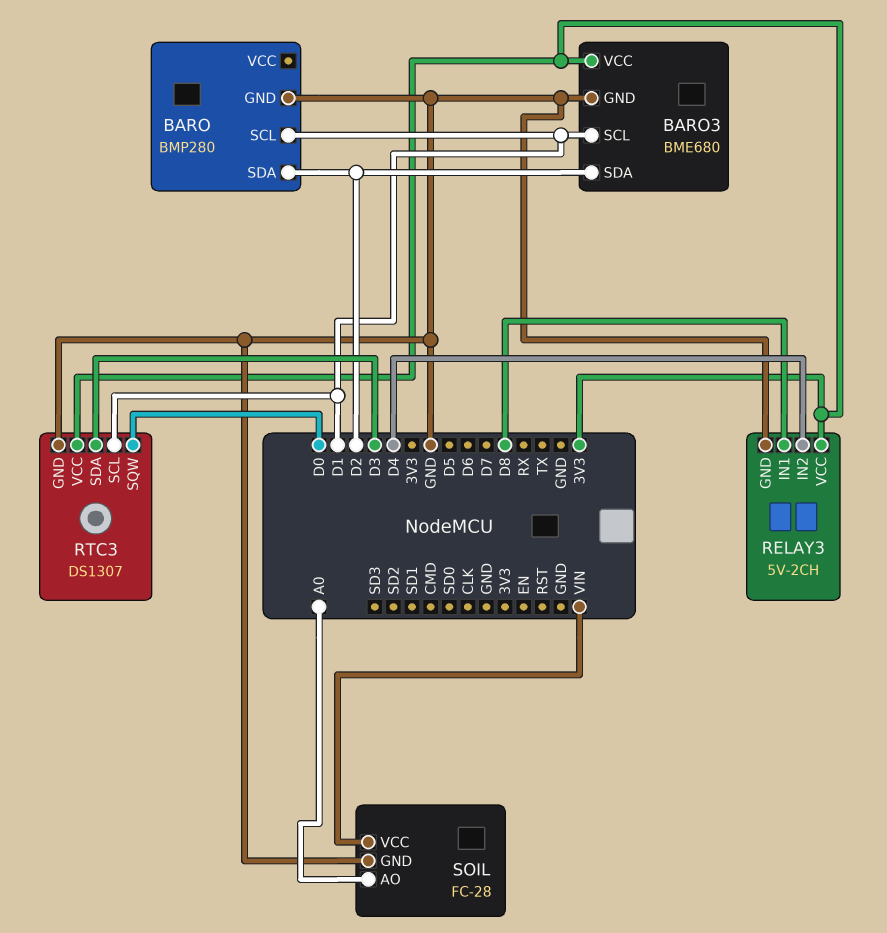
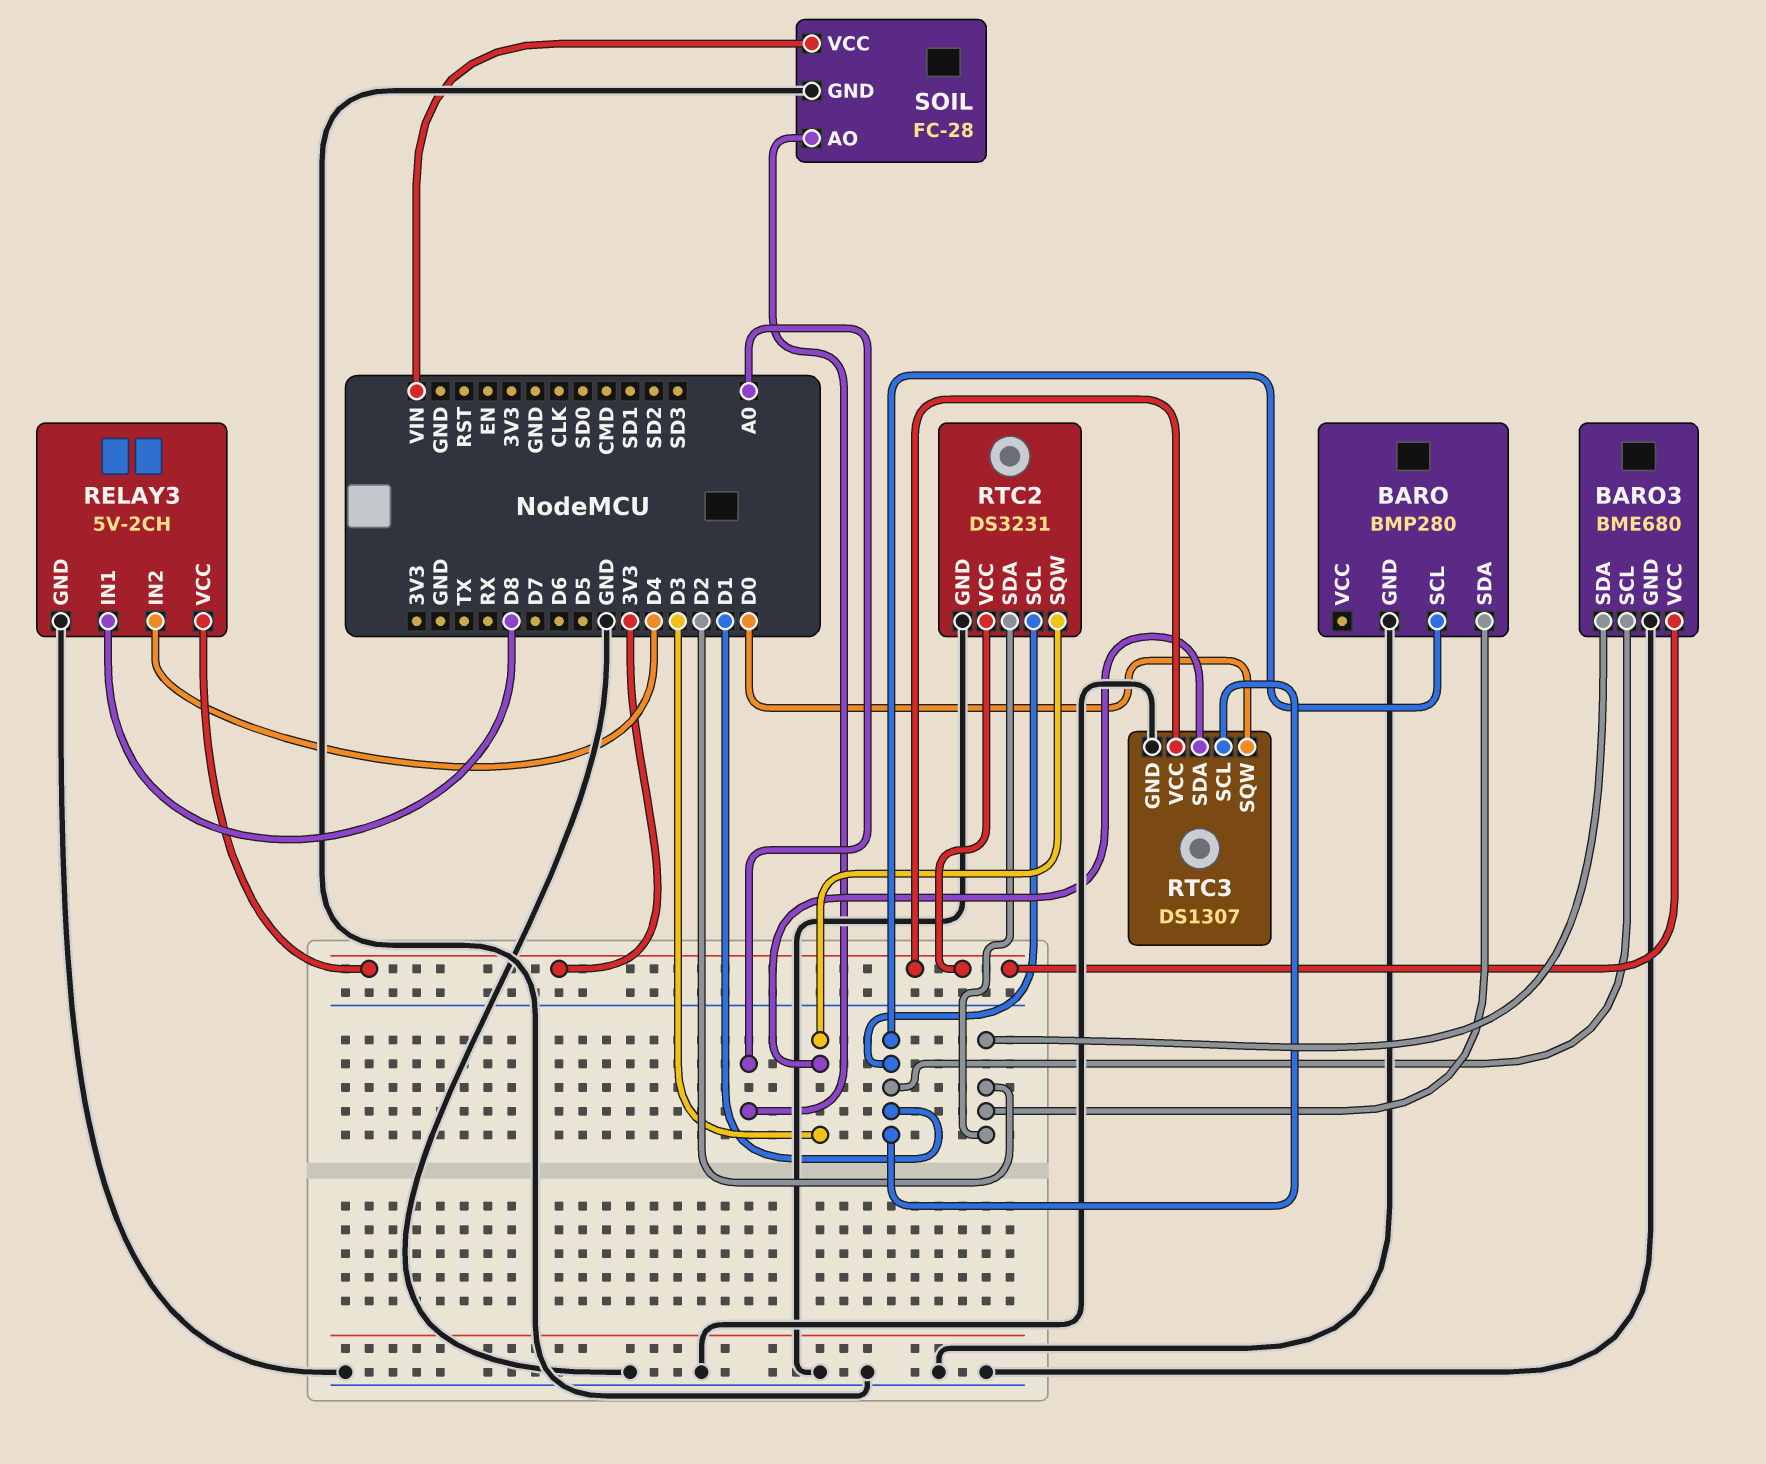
RTC2: none -> DS3231
RTC2 pin GND: none -> GND
RTC2 pin SCL: none -> D1
RTC2 pin SDA: none -> D2
RTC2 pin SQW: none -> D3
RTC2 pin VCC: none -> 3V3

